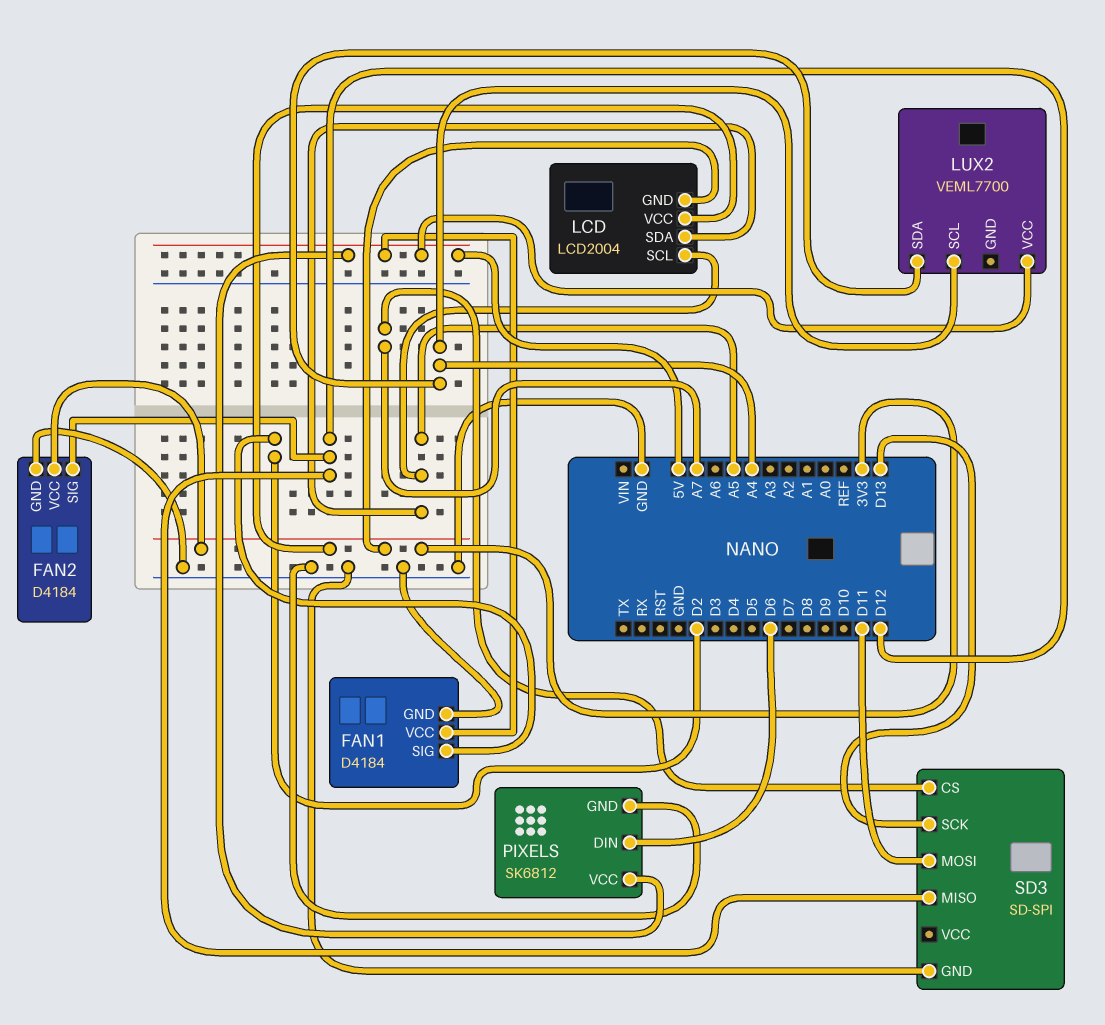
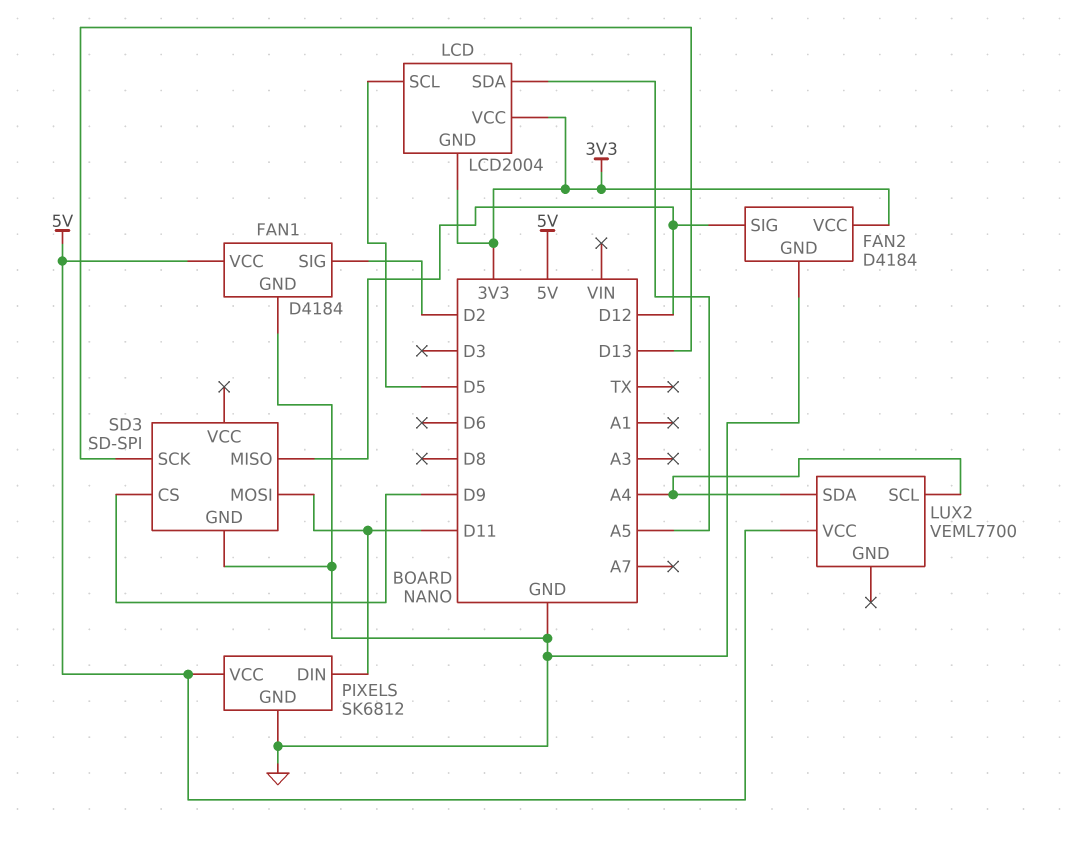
LCD pin SCL: A5 -> D5
PIXELS pin DIN: D6 -> D11
SD3 pin CS: A7 -> D9

